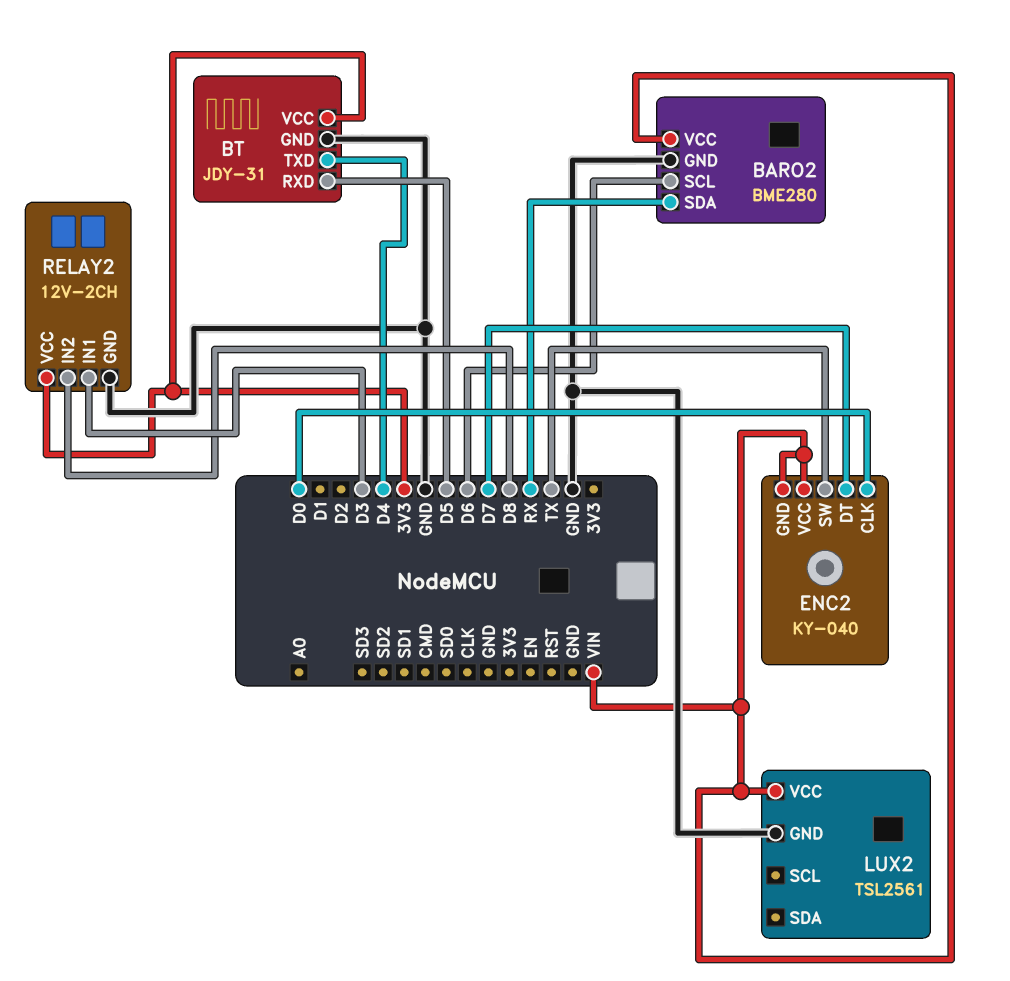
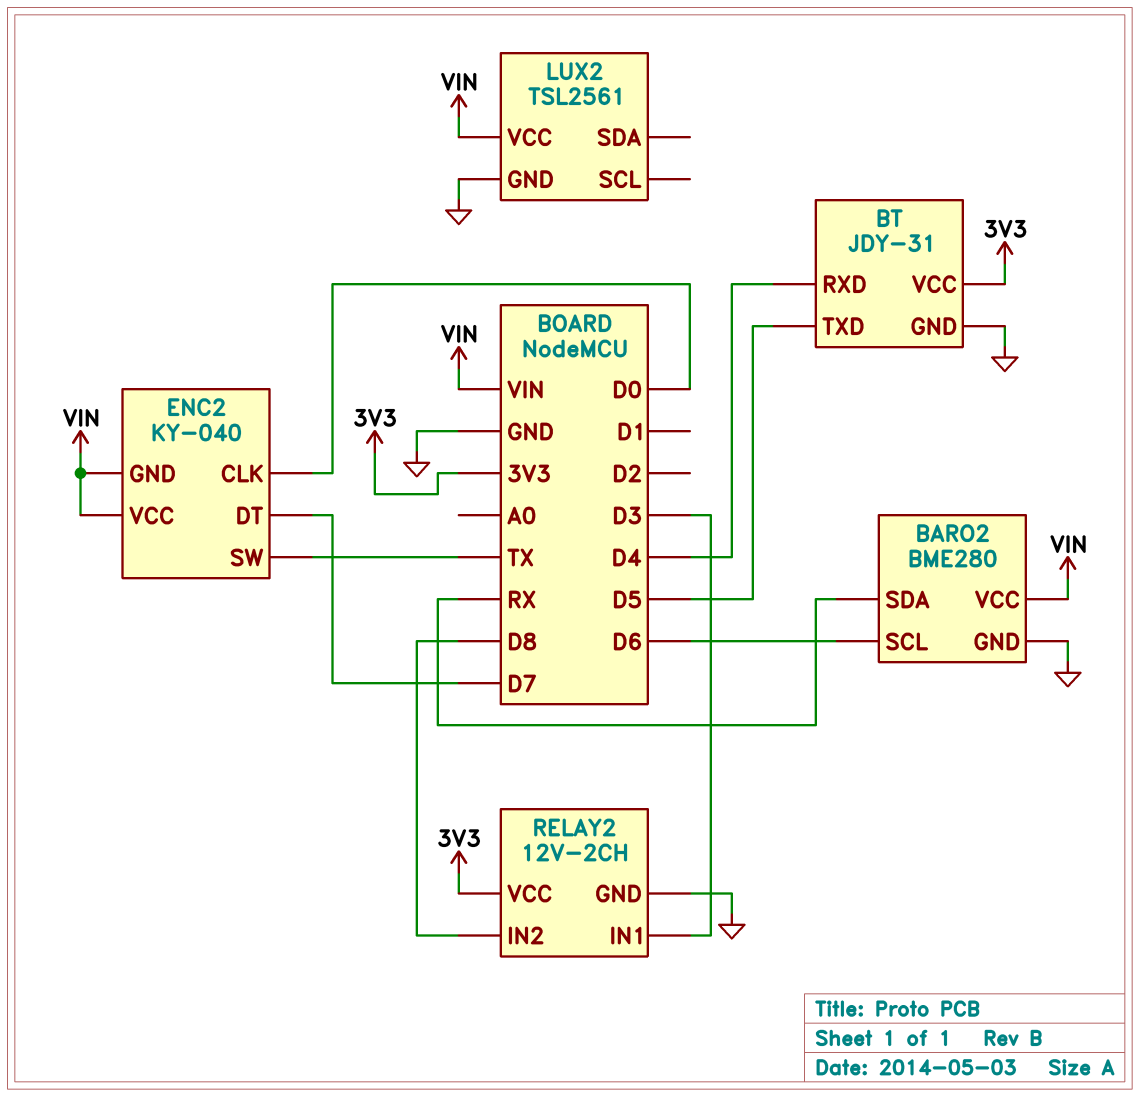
BT pin RXD: D5 -> D4
BT pin TXD: D4 -> D5

